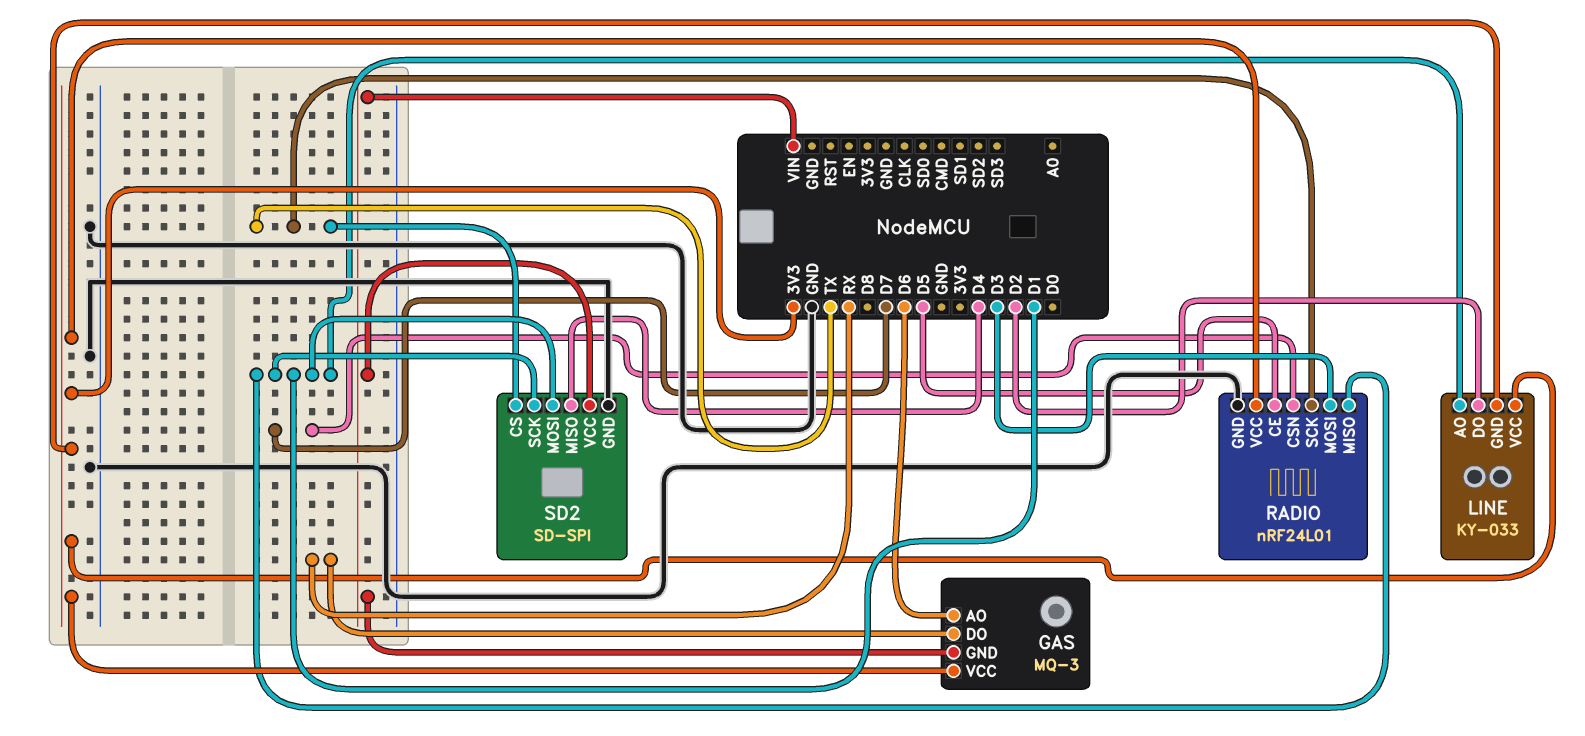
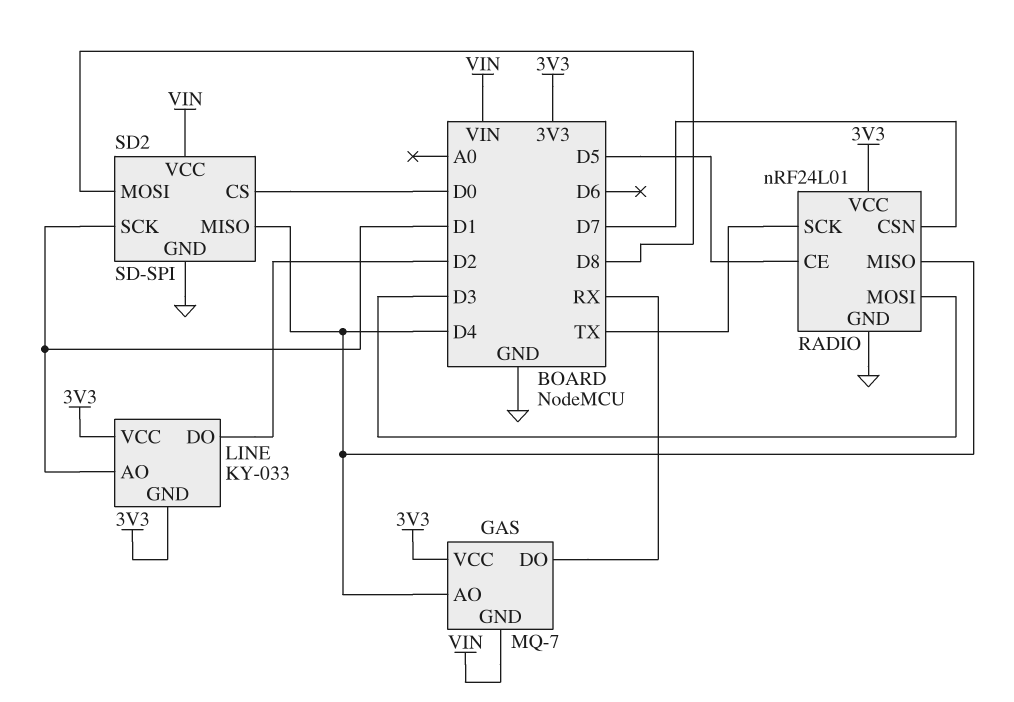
GAS: MQ-3 -> MQ-7
GAS pin AO: D6 -> D4
RADIO pin MISO: D1 -> D4
SD2 pin CS: TX -> D0
SD2 pin MOSI: D1 -> D8

